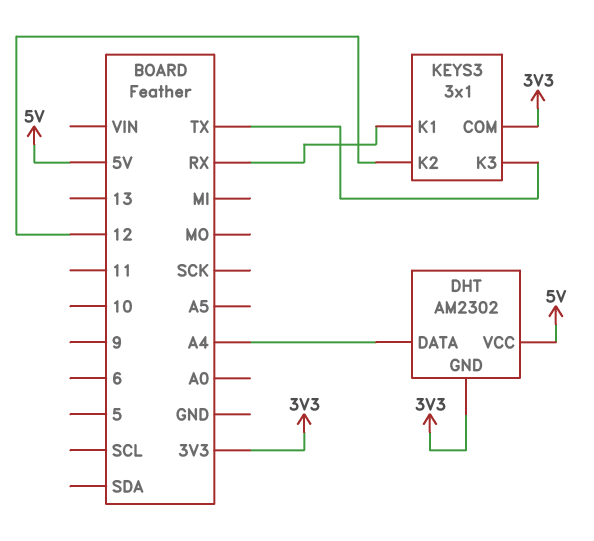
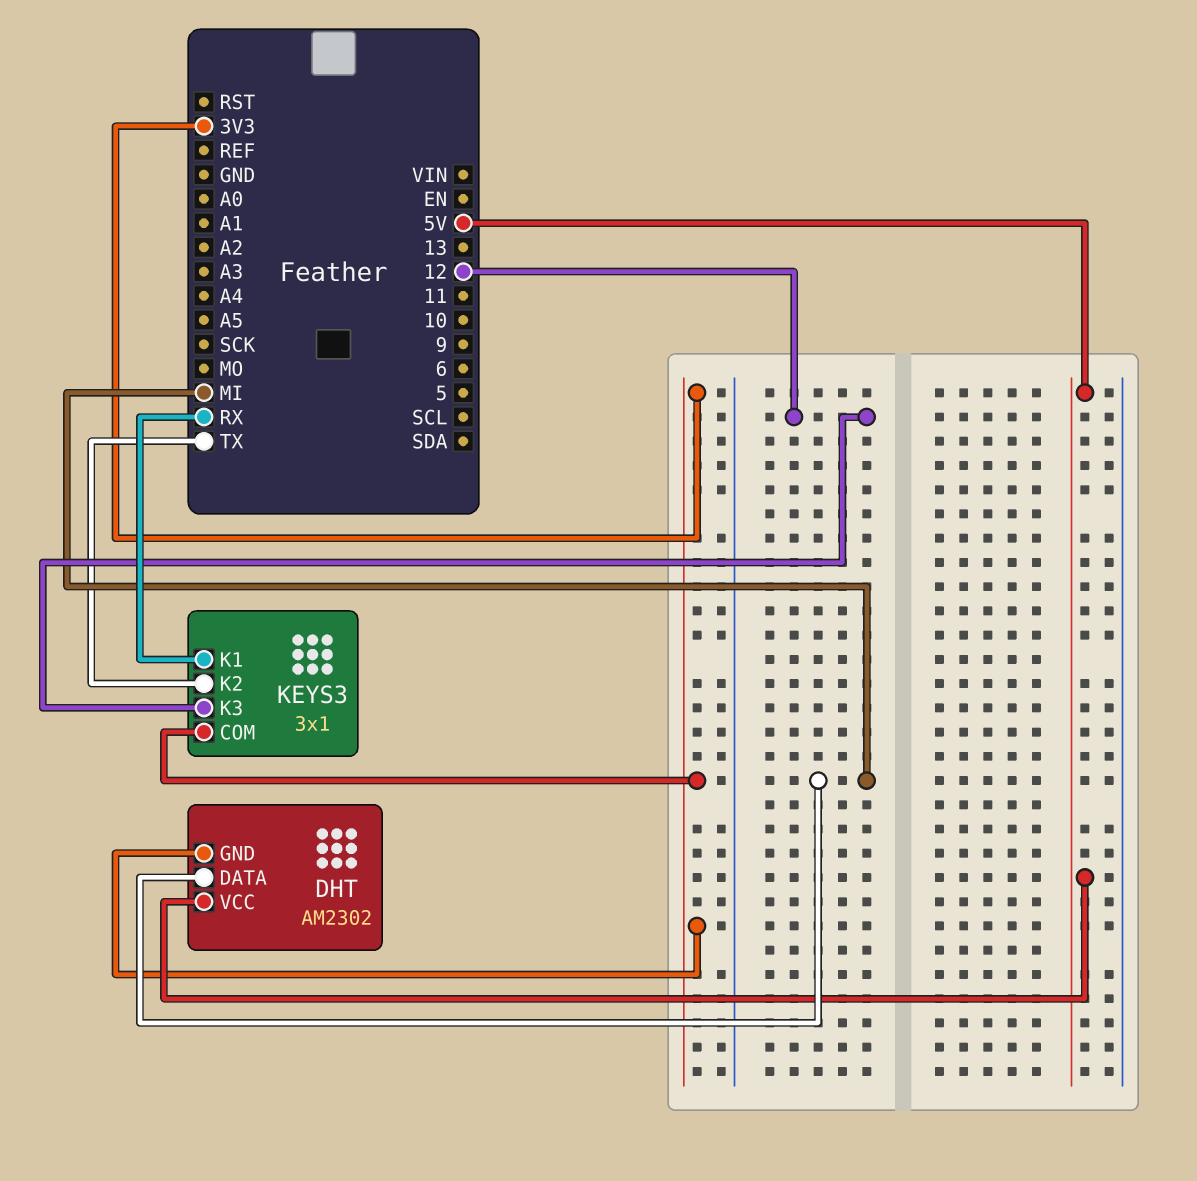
DHT pin DATA: A4 -> MI
KEYS3 pin K2: 12 -> TX
KEYS3 pin K3: TX -> 12

